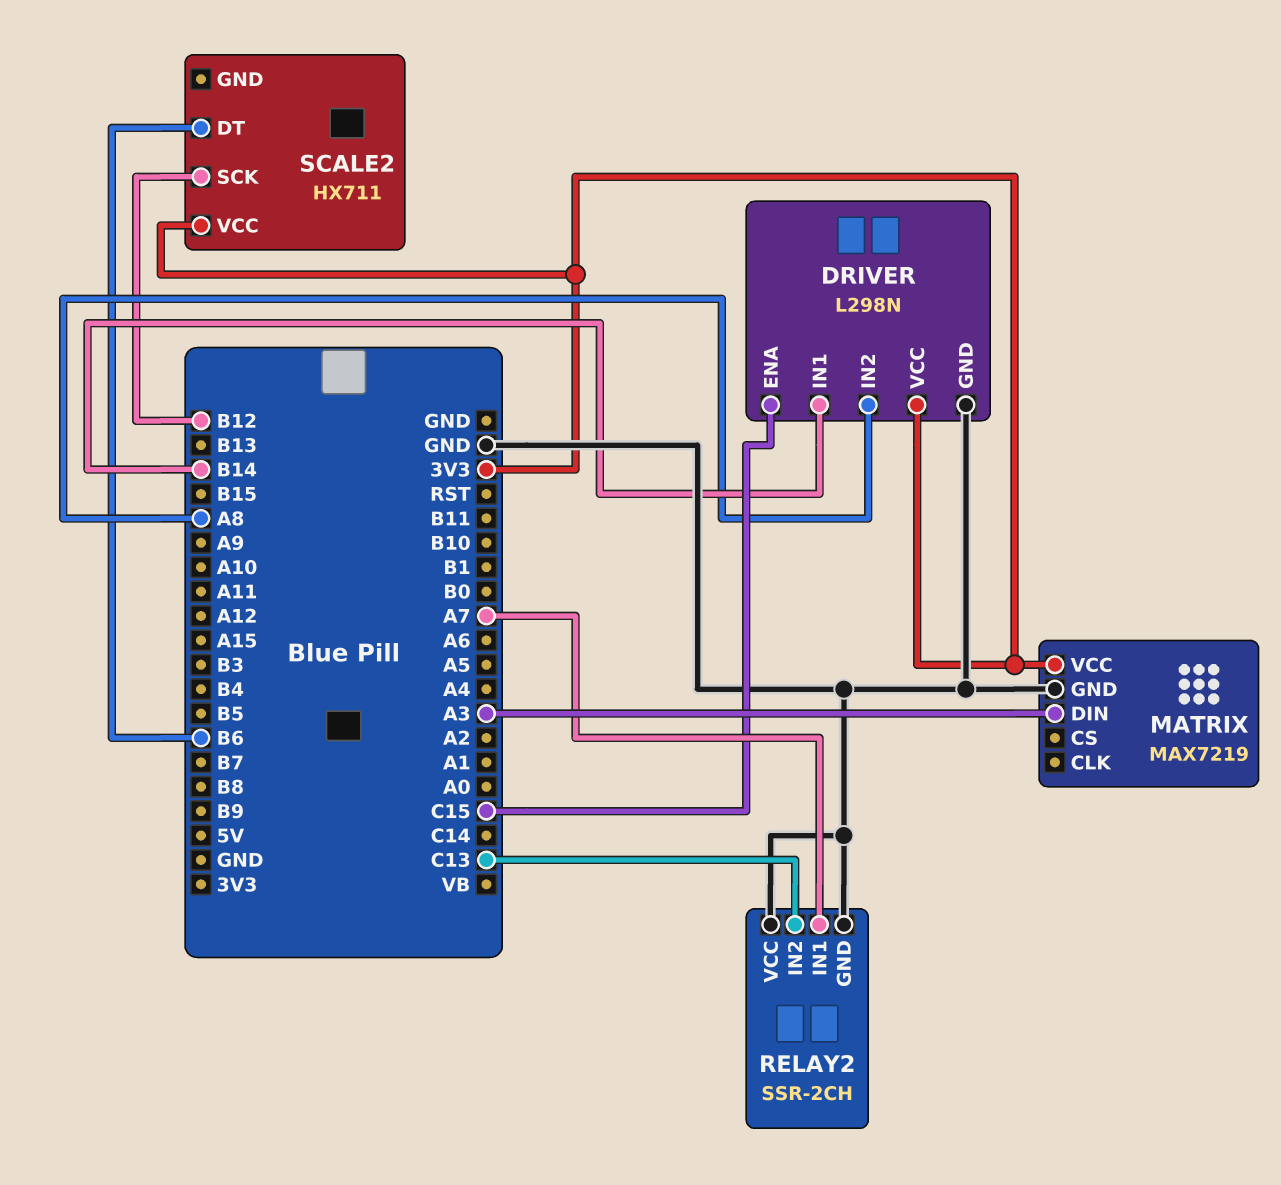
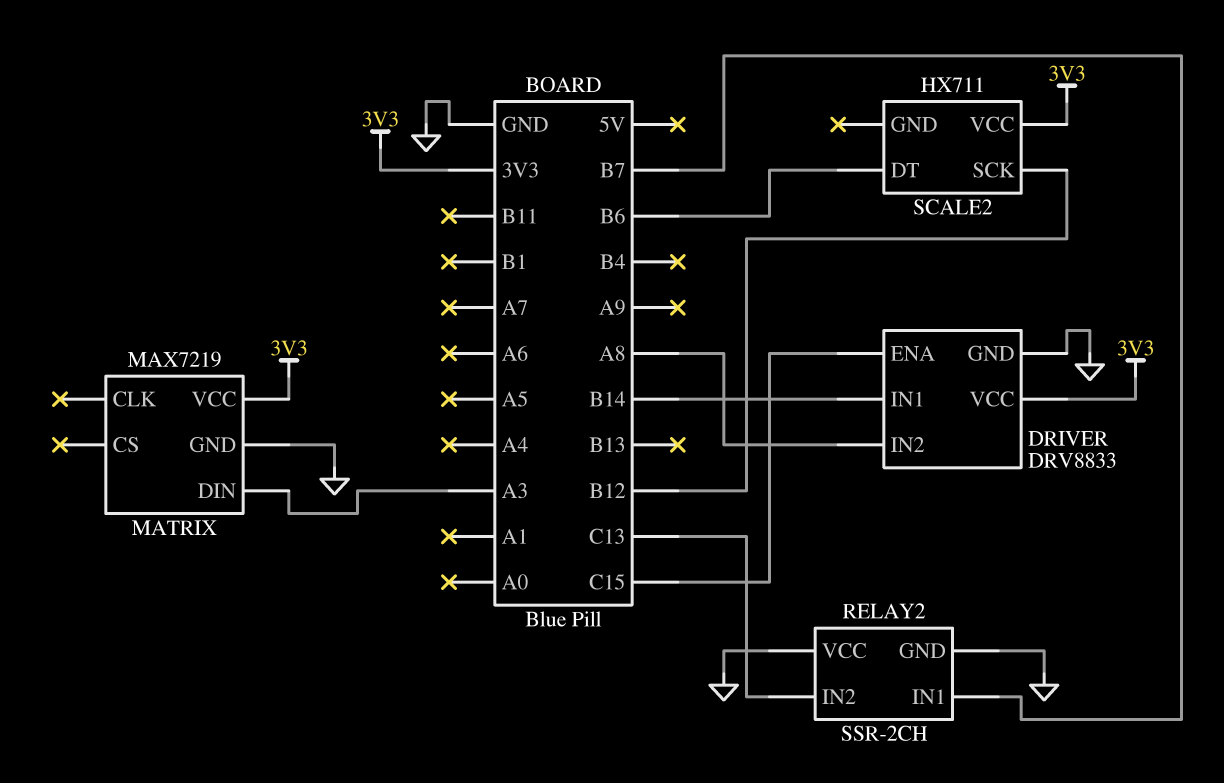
DRIVER: L298N -> DRV8833
RELAY2 pin IN1: A7 -> B7

